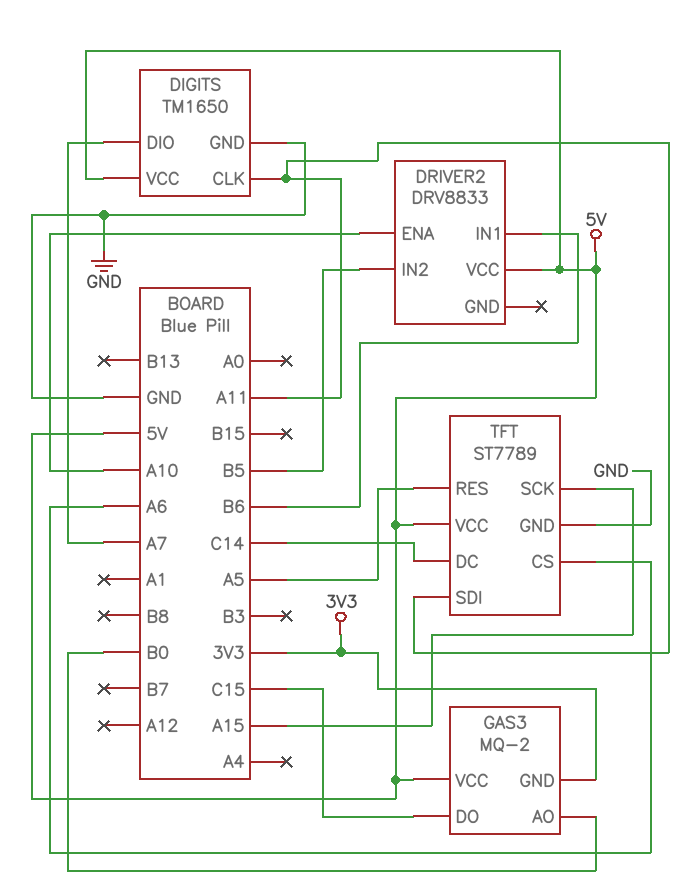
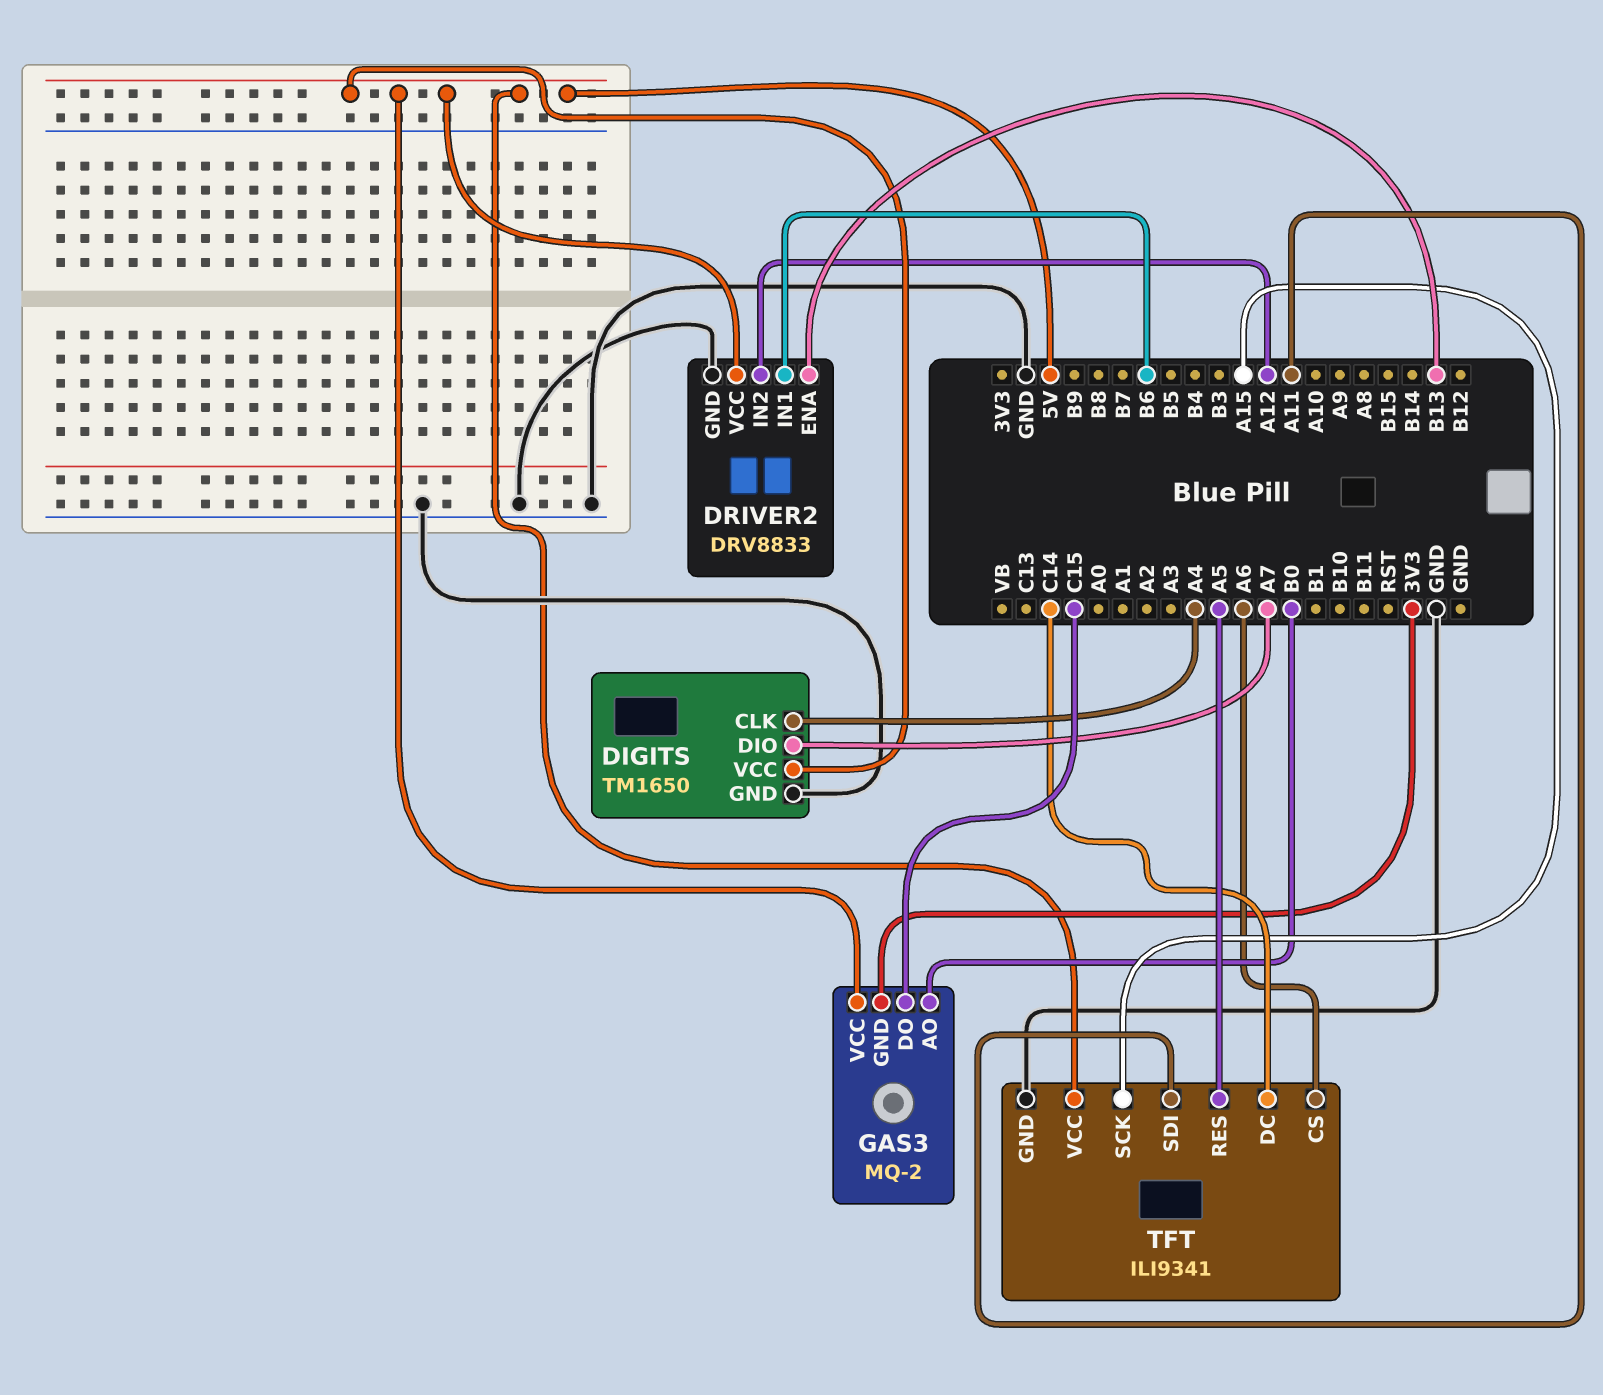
DIGITS pin CLK: A11 -> A4
DRIVER2 pin ENA: A10 -> B13
DRIVER2 pin GND: none -> GND
DRIVER2 pin IN2: B5 -> A12
TFT: ST7789 -> ILI9341

